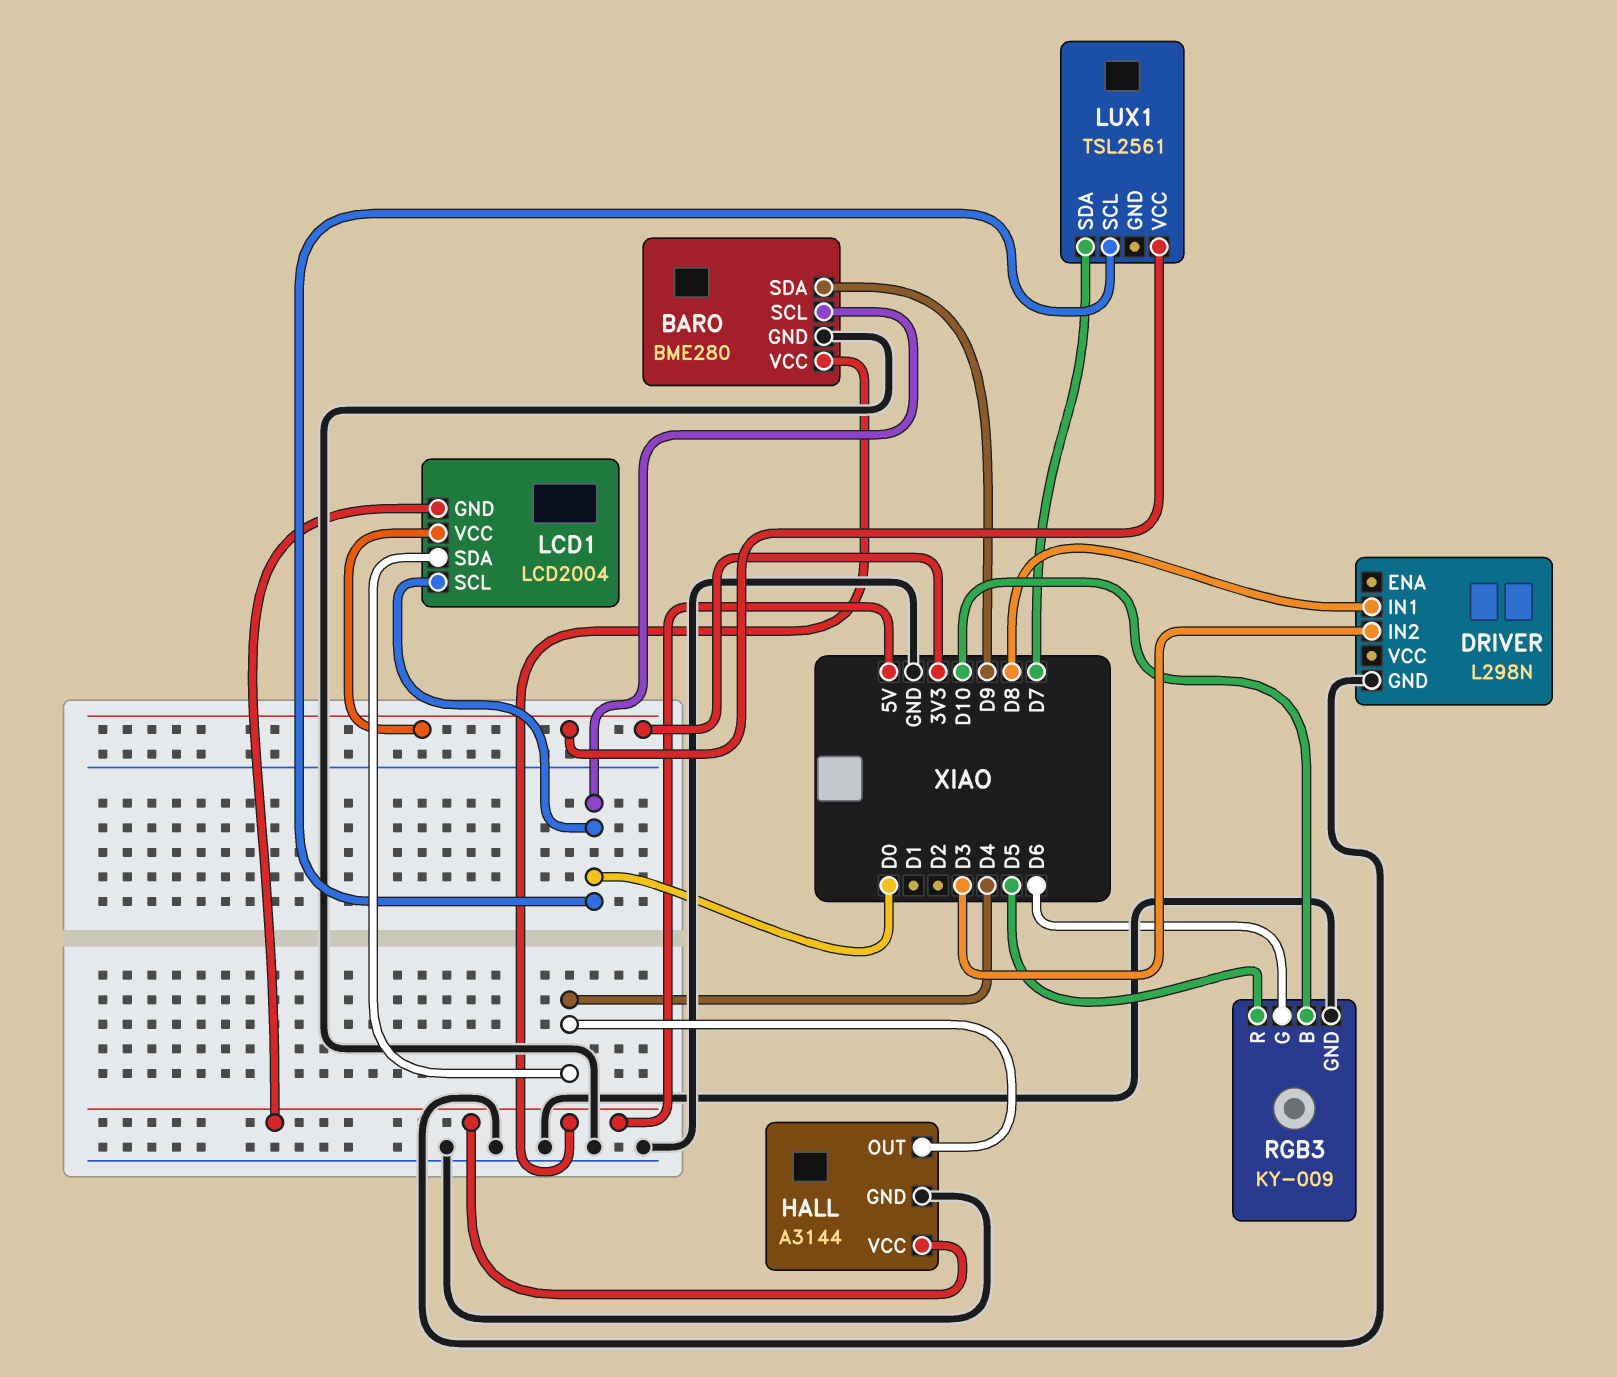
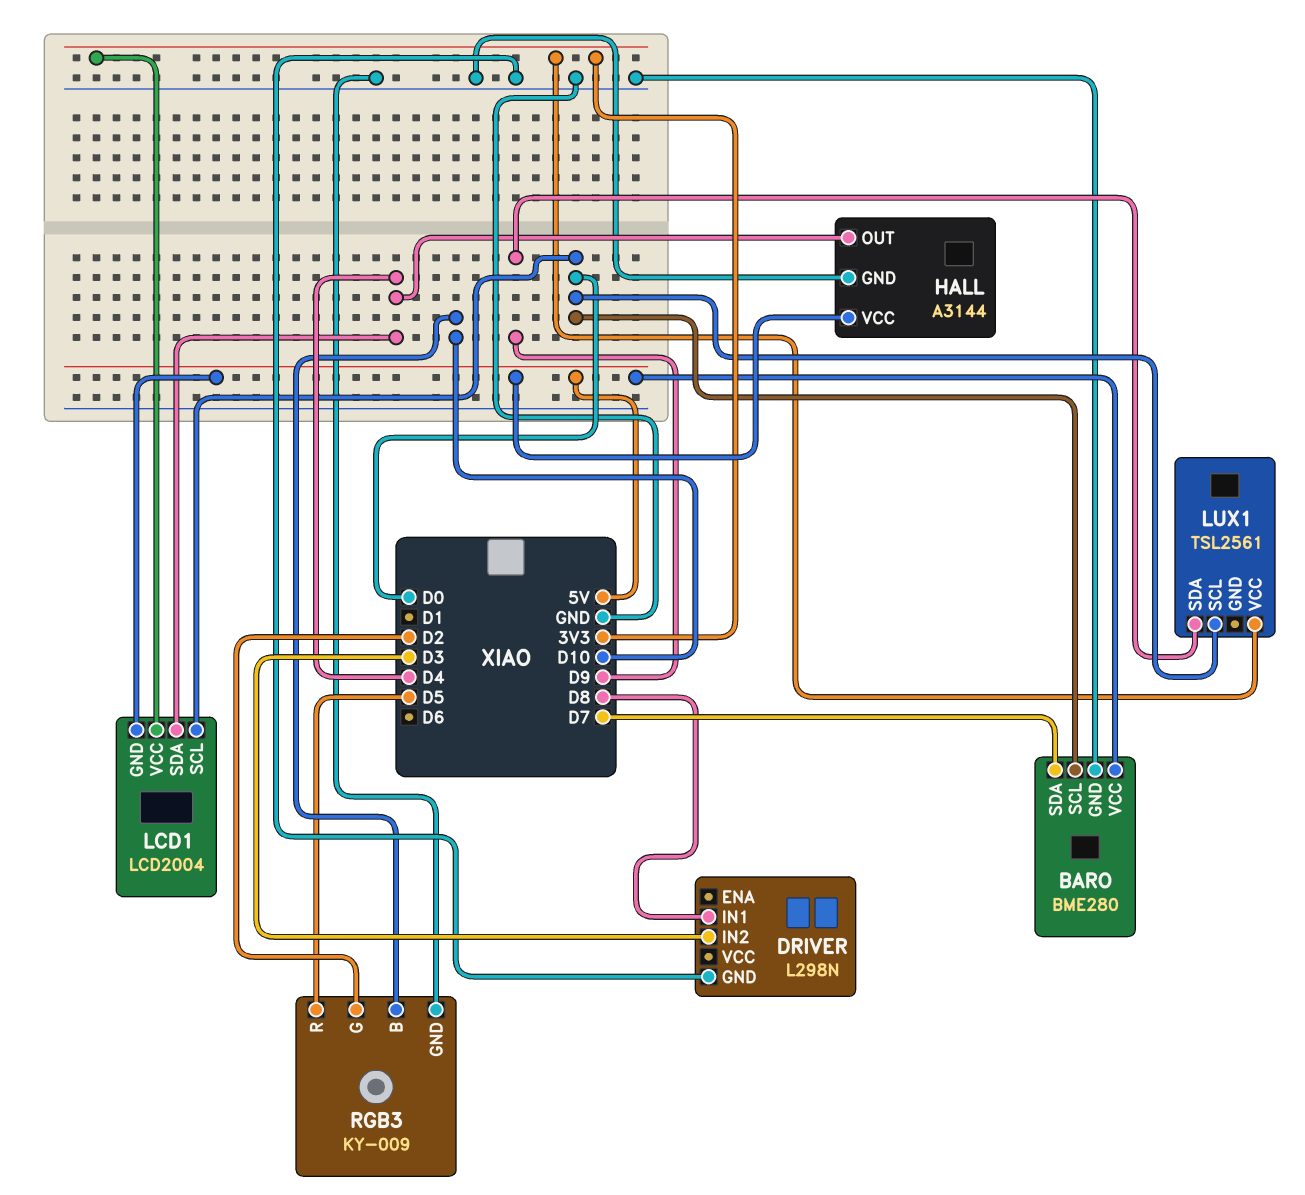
BARO pin SDA: D9 -> D7
LUX1 pin SDA: D7 -> D9
RGB3 pin G: D6 -> D2

